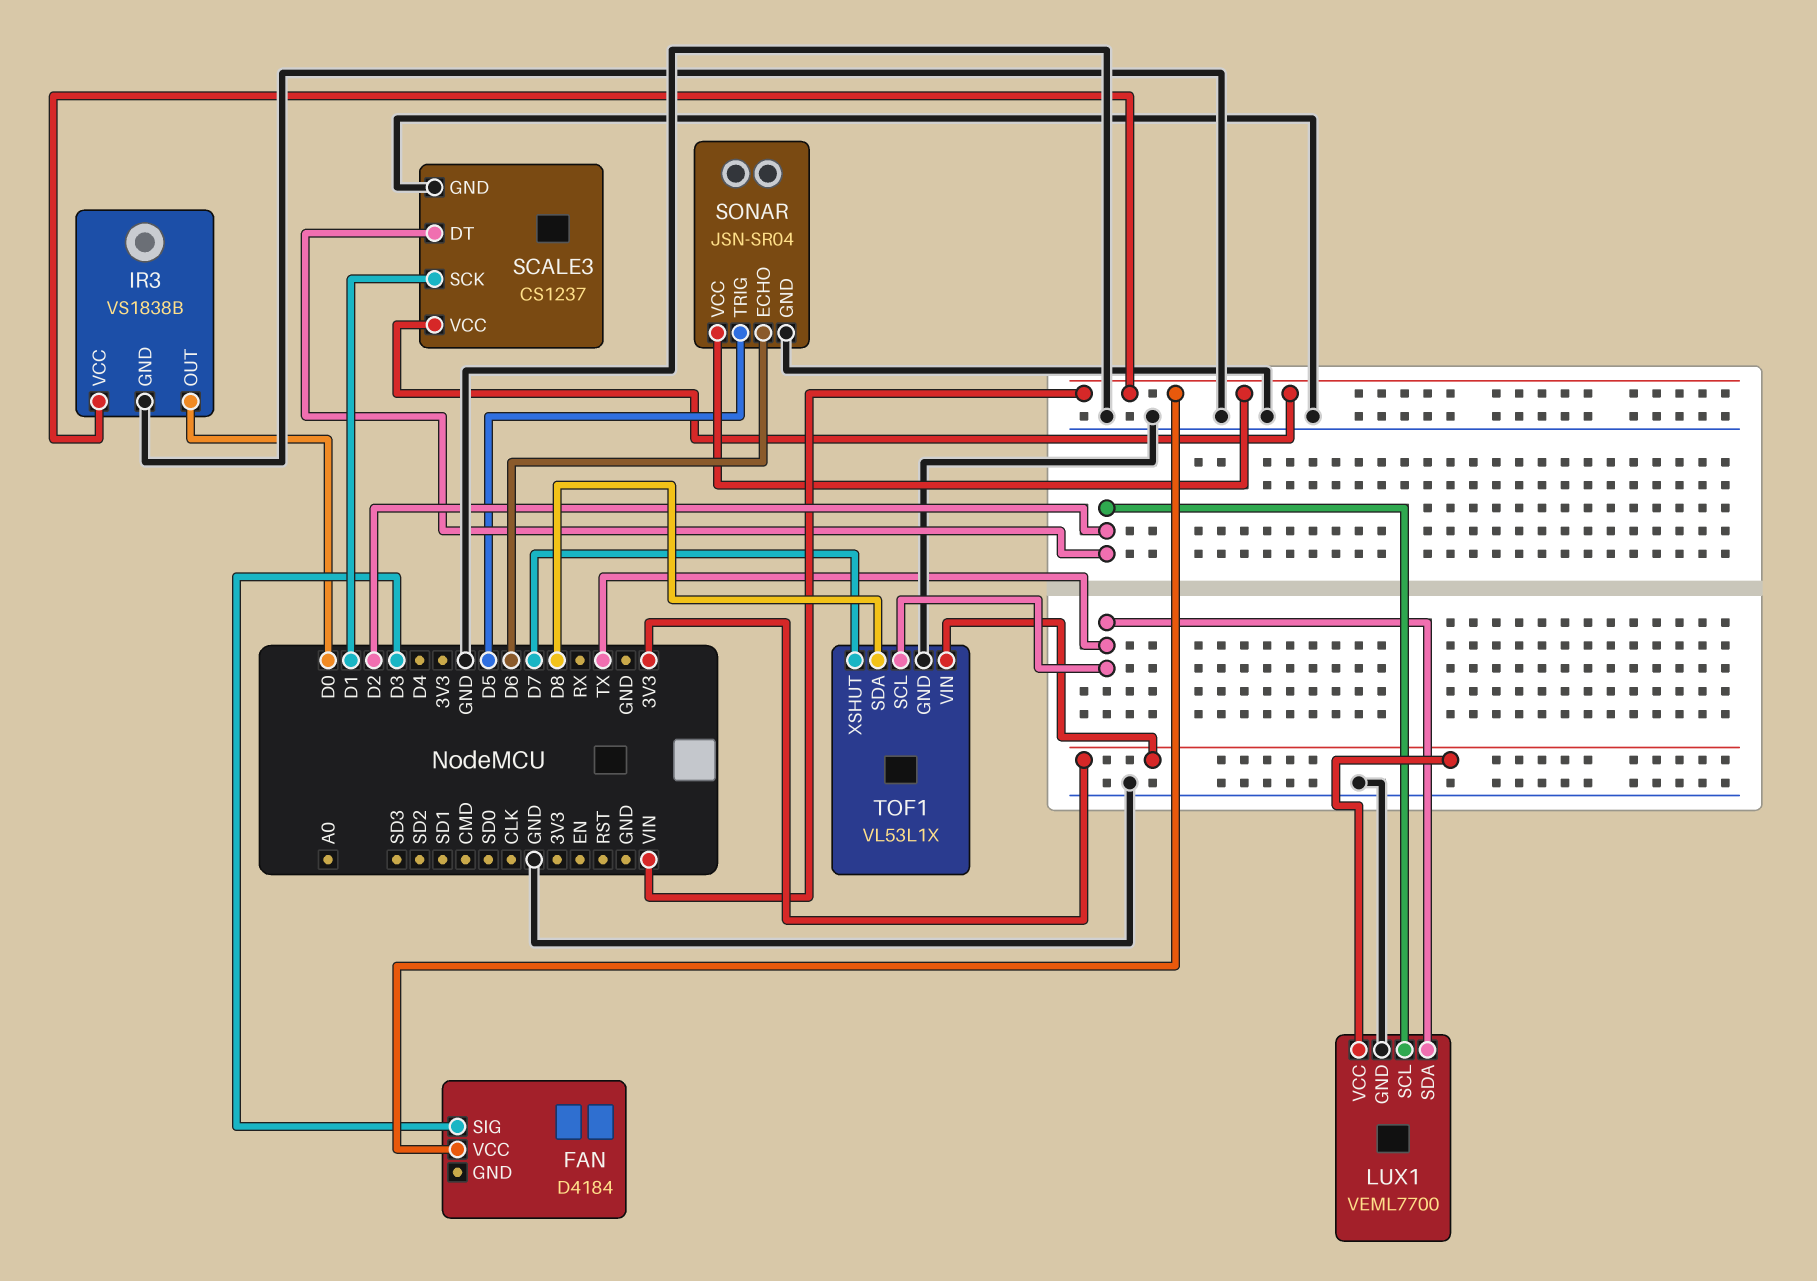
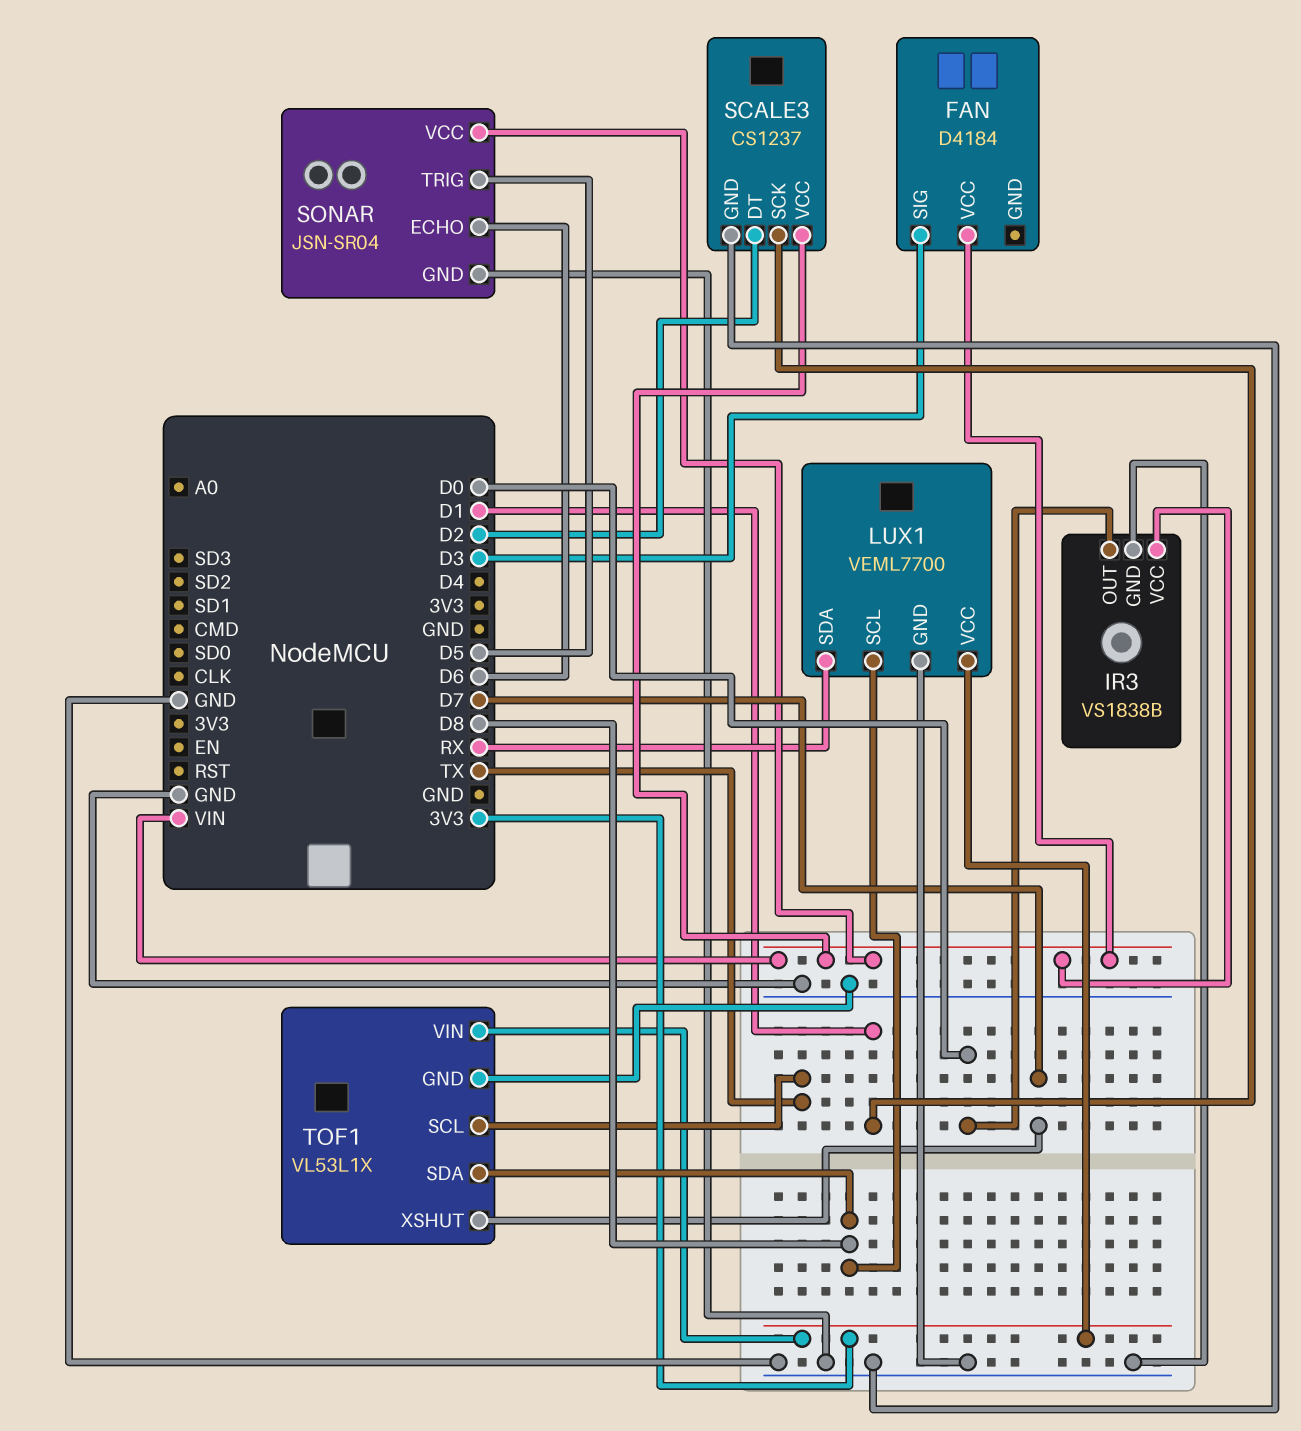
LUX1 pin SCL: D2 -> D8
LUX1 pin SDA: TX -> RX

